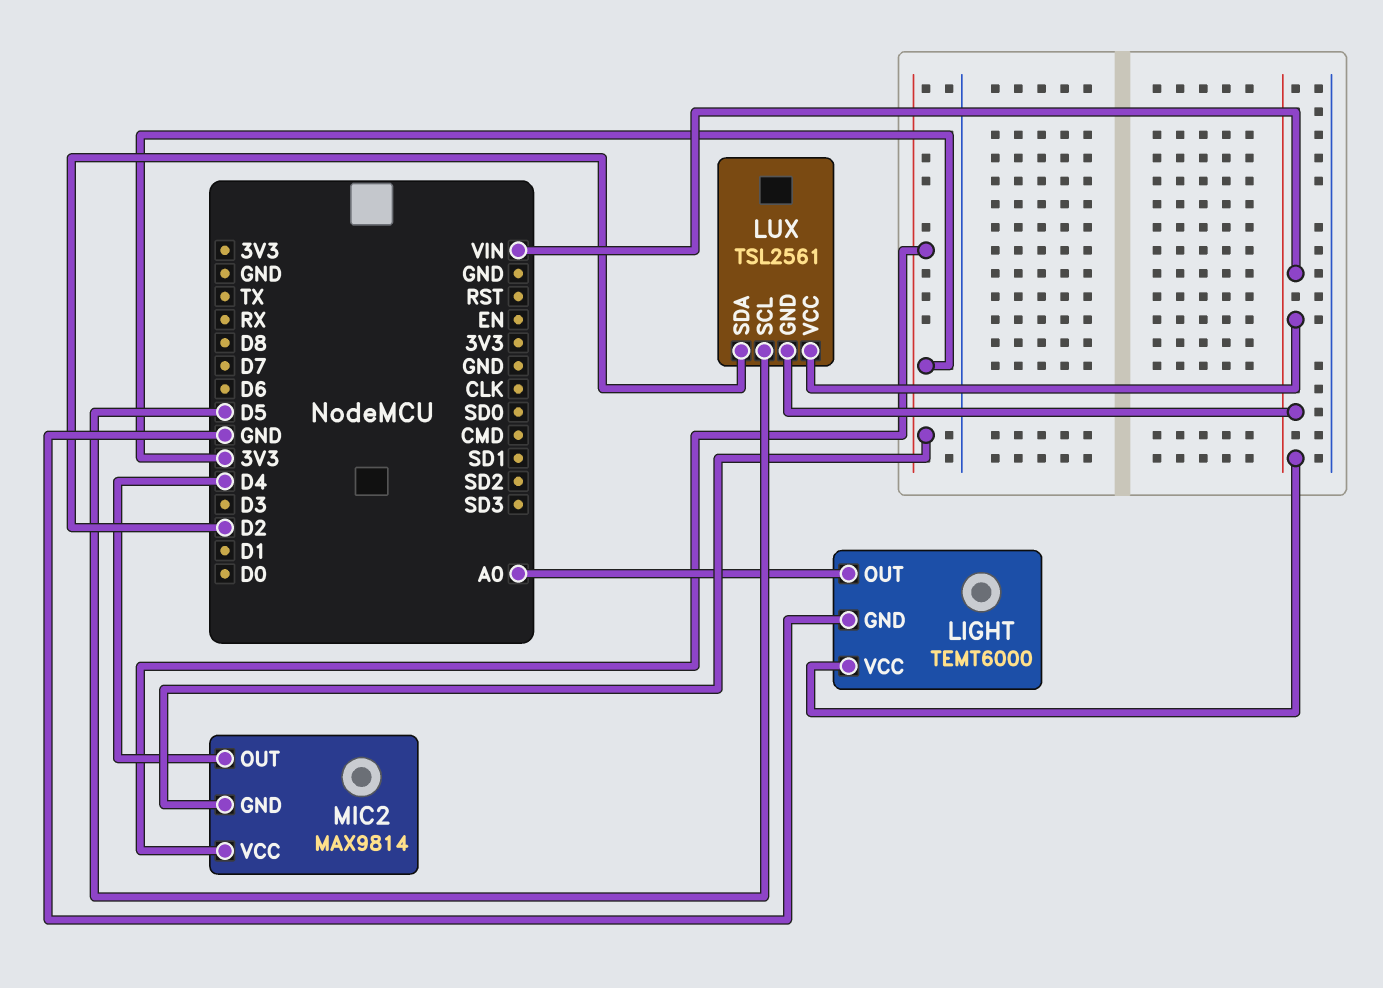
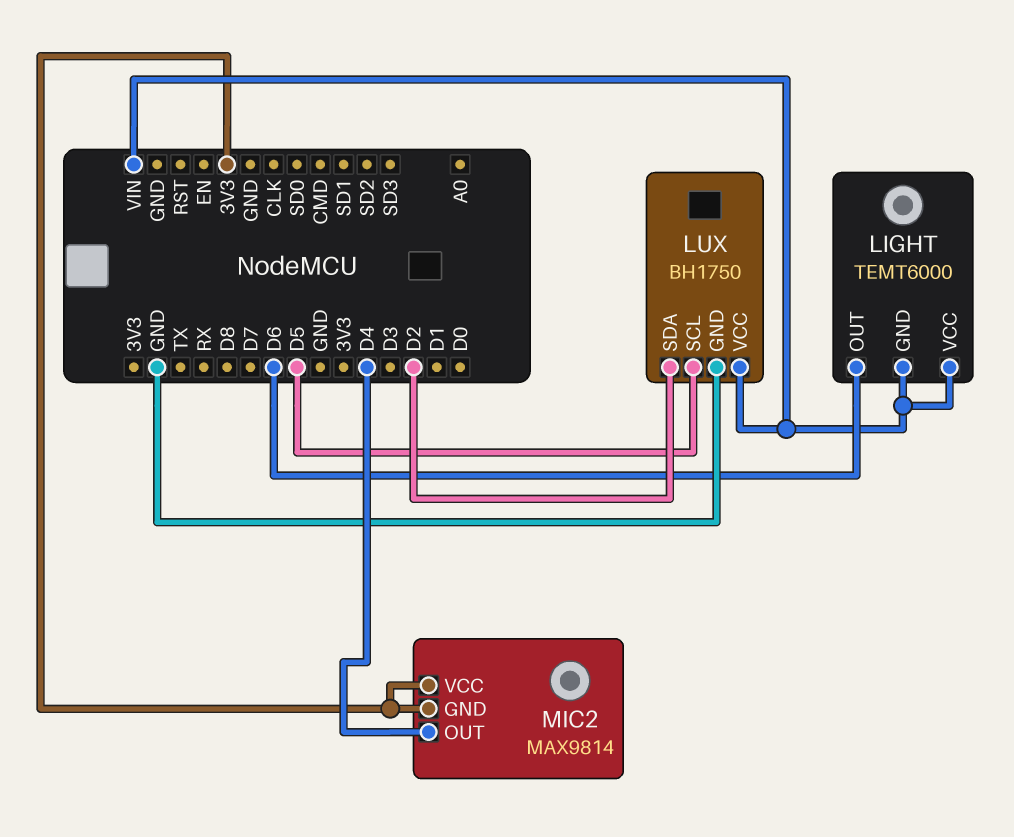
LIGHT pin GND: GND -> VIN
LIGHT pin OUT: A0 -> D6
LUX: TSL2561 -> BH1750
LUX pin GND: VIN -> GND

